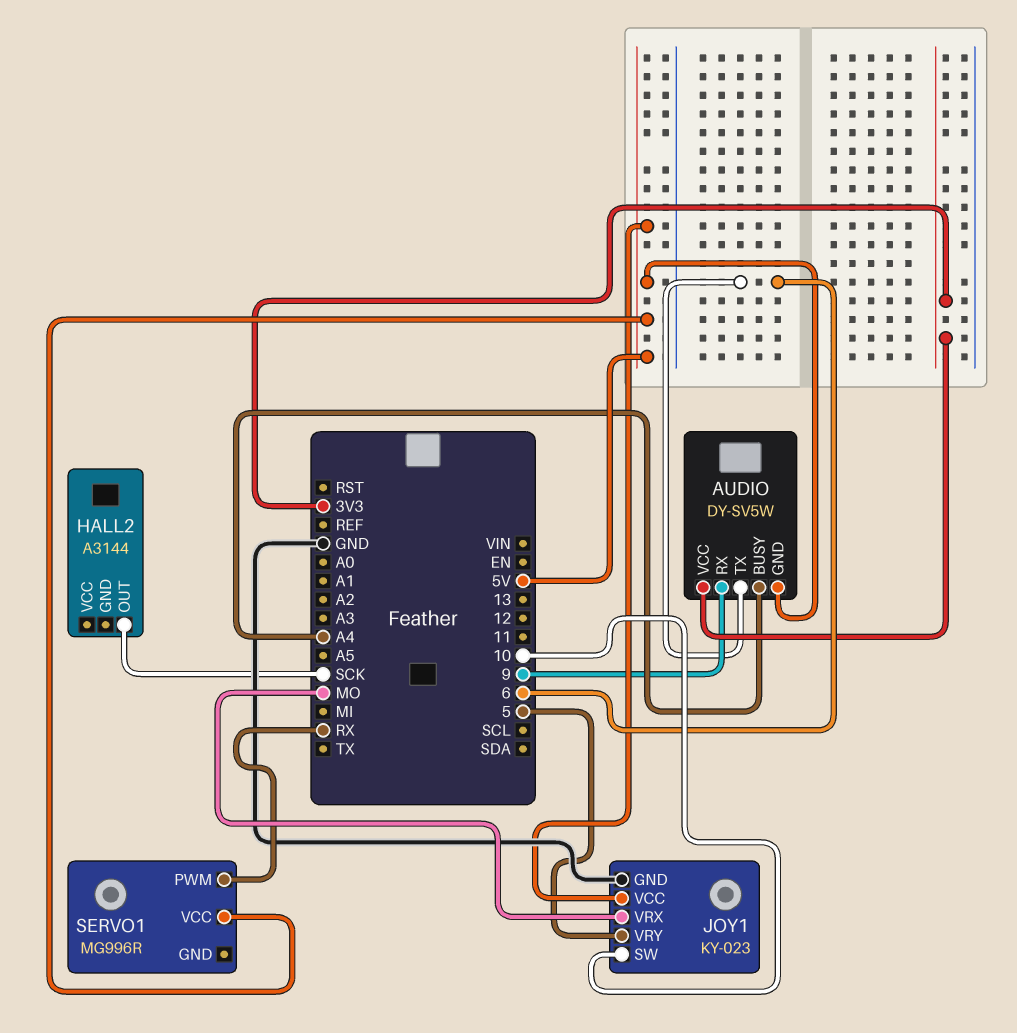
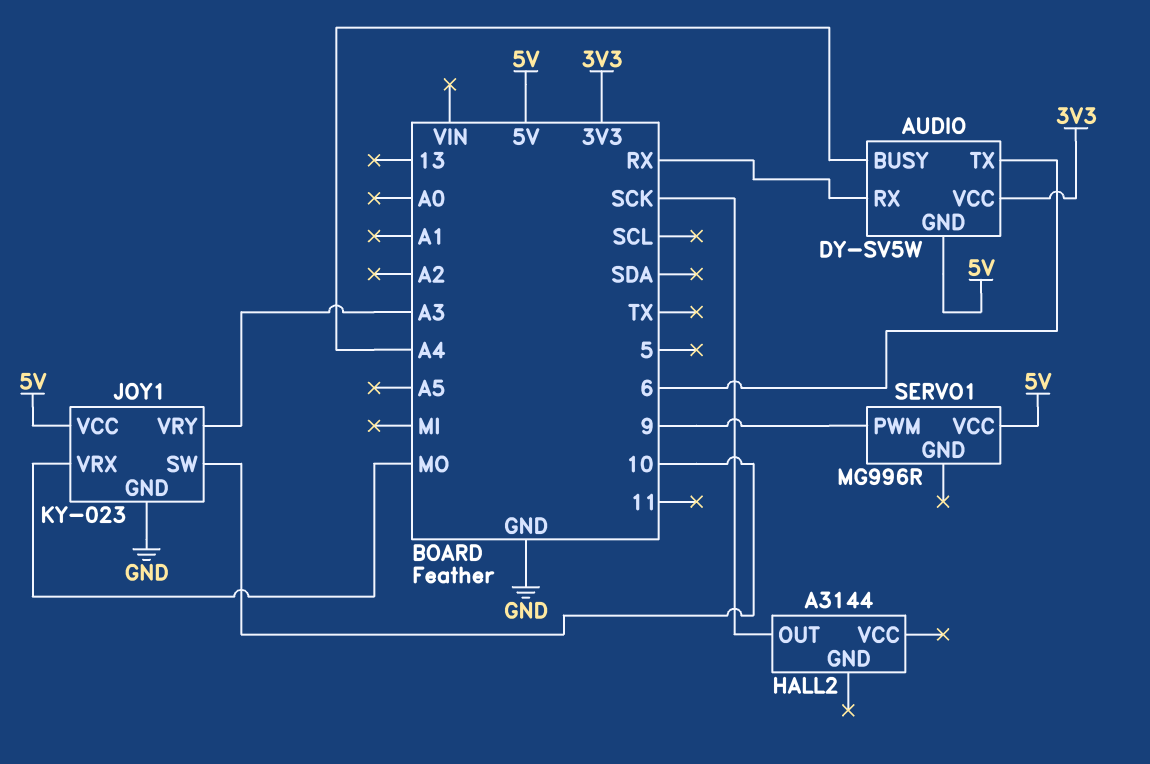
AUDIO pin RX: 9 -> RX
JOY1 pin VRY: 5 -> A3
SERVO1 pin PWM: RX -> 9

